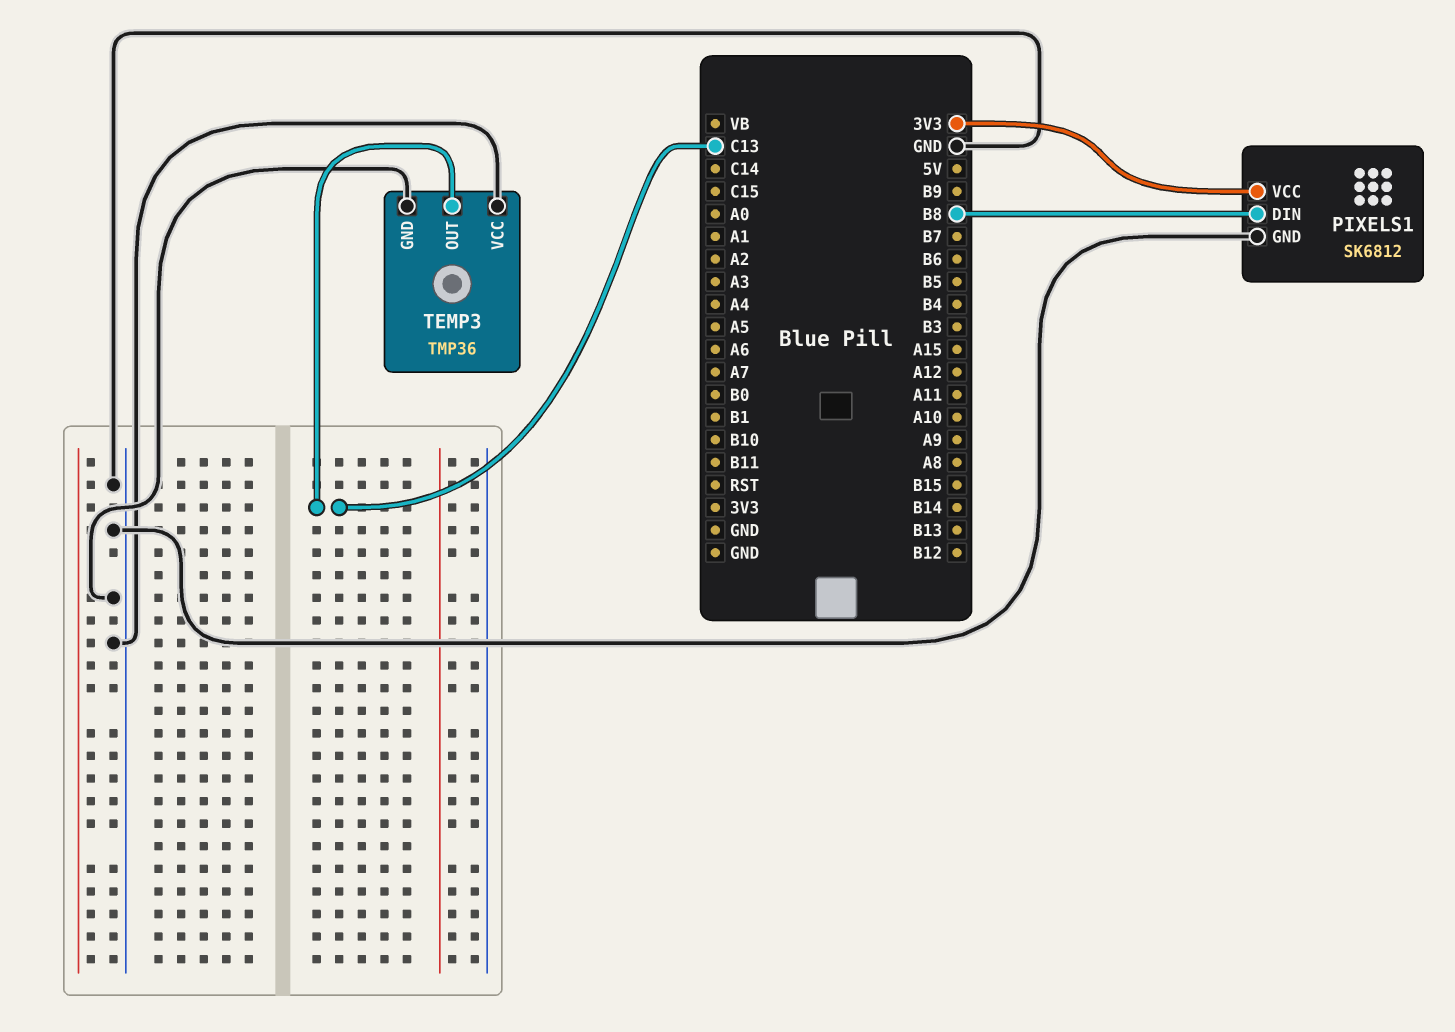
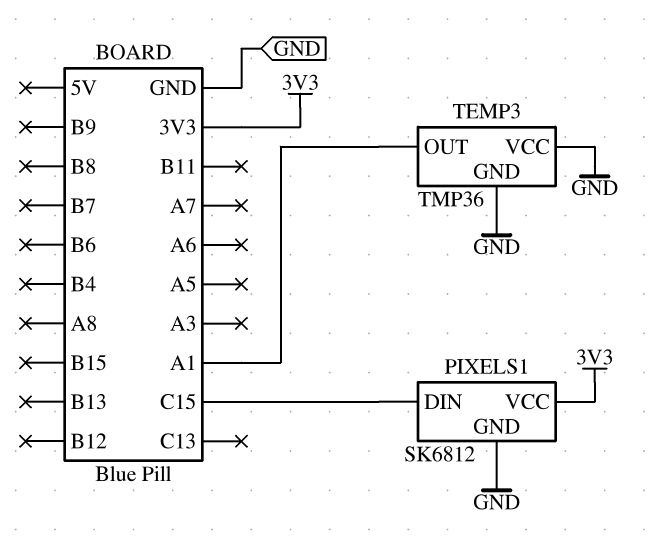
PIXELS1 pin DIN: B8 -> C15
TEMP3 pin OUT: C13 -> A1

